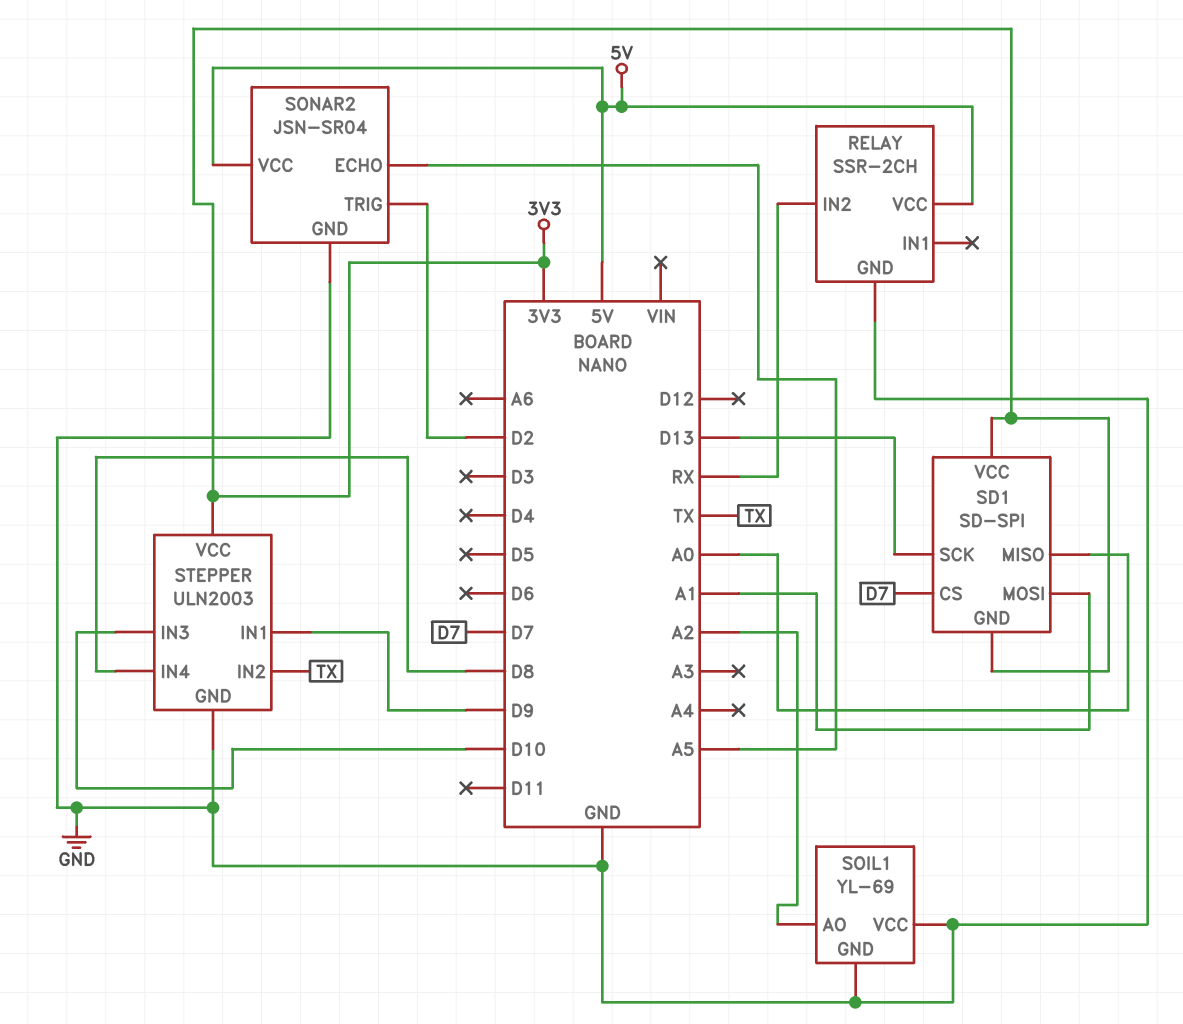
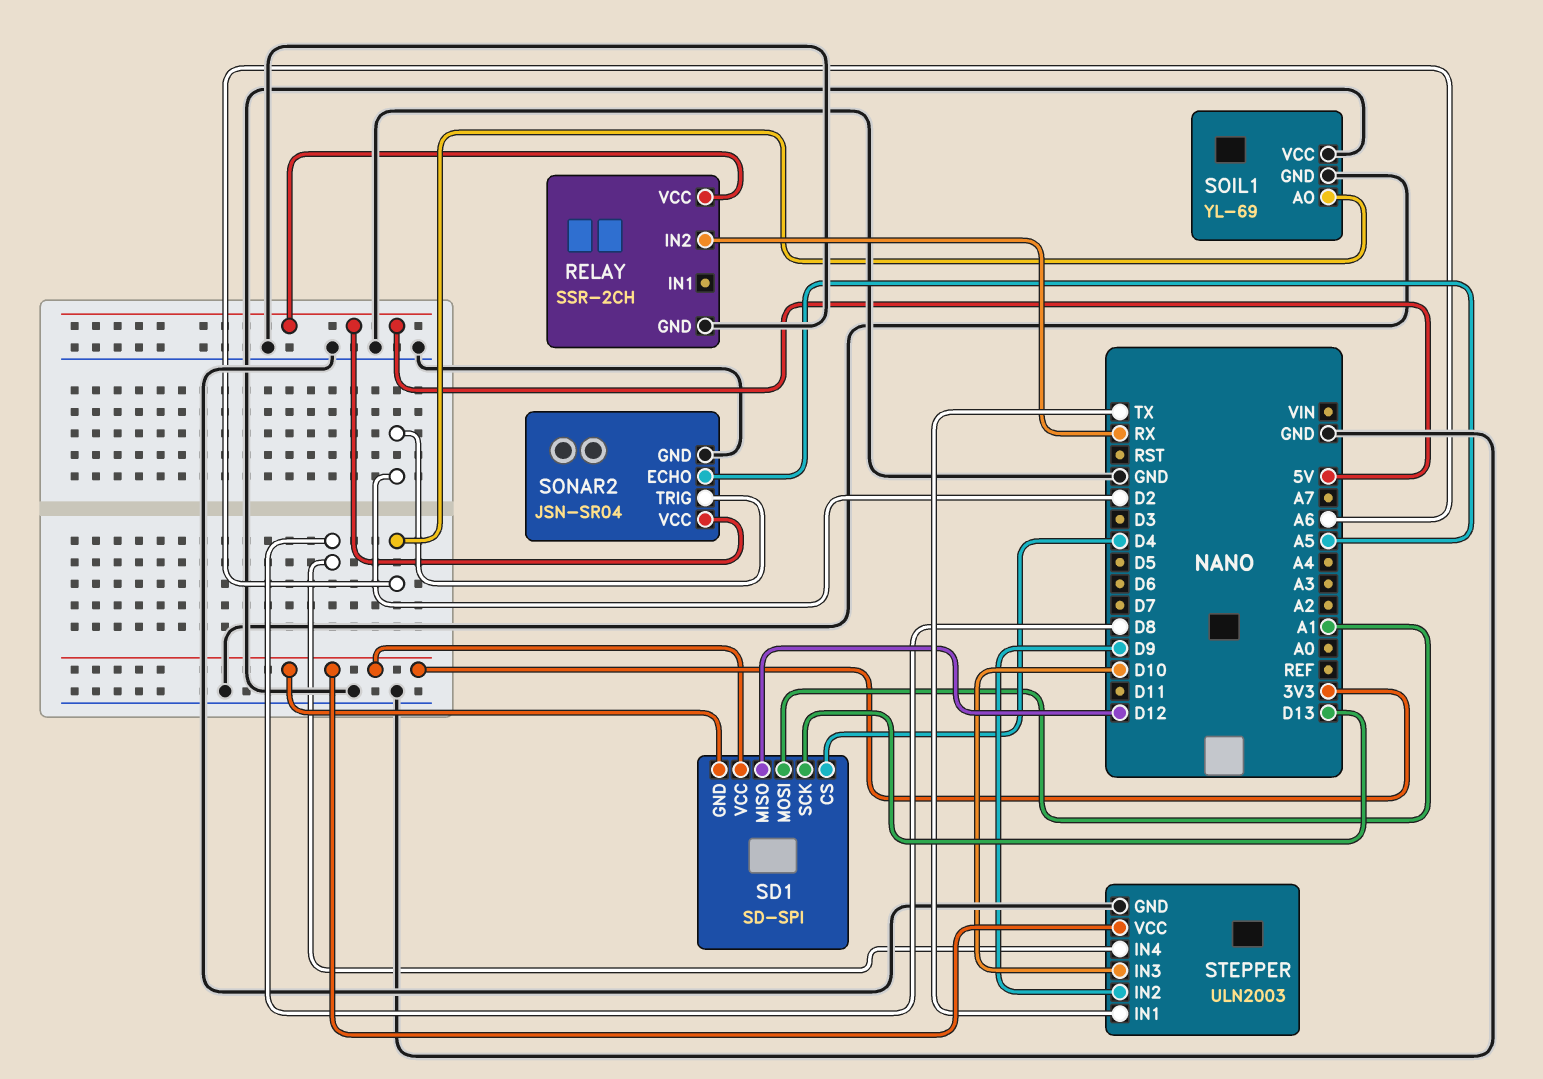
SD1 pin CS: D7 -> D4
SD1 pin MISO: A0 -> D12
SOIL1 pin AO: A2 -> A6
STEPPER pin IN1: D9 -> TX
STEPPER pin IN2: TX -> D9

